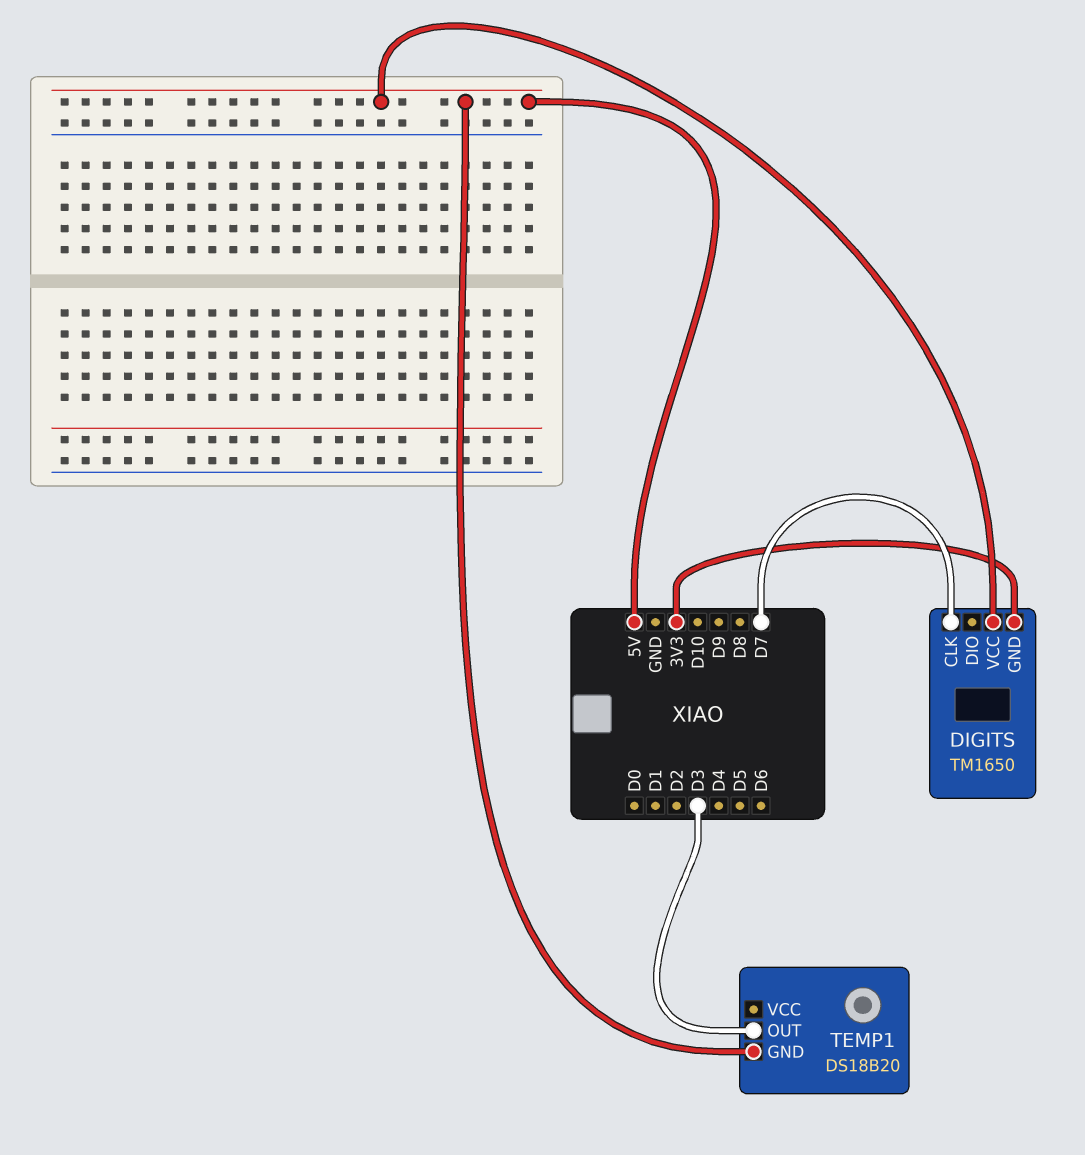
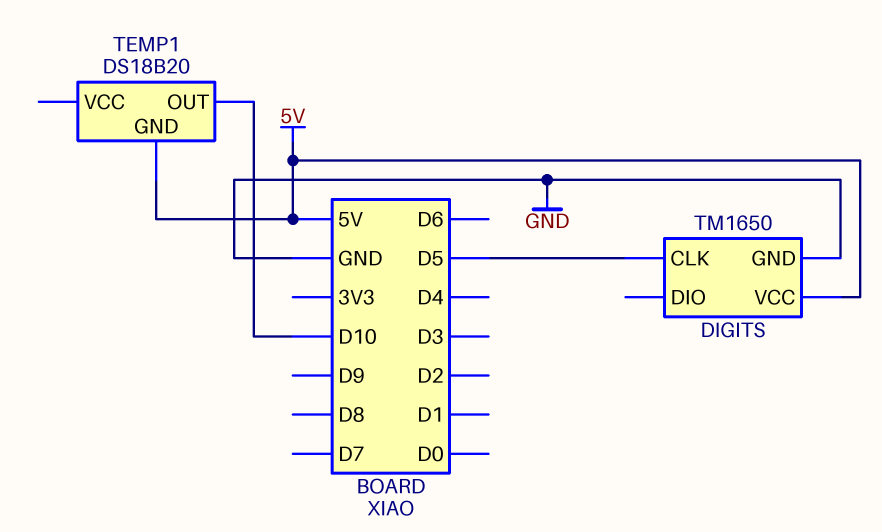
DIGITS pin CLK: D7 -> D5
DIGITS pin GND: 3V3 -> GND
TEMP1 pin OUT: D3 -> D10

